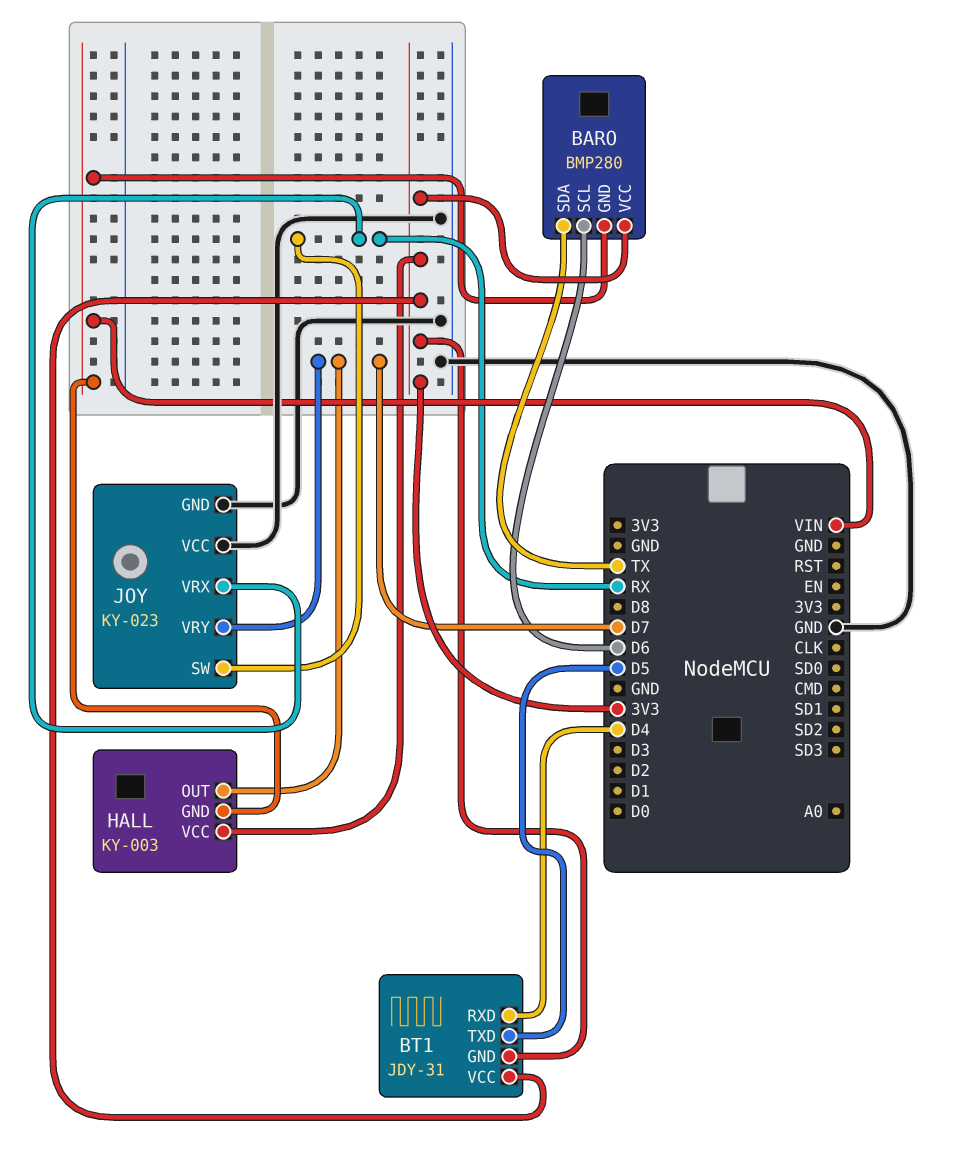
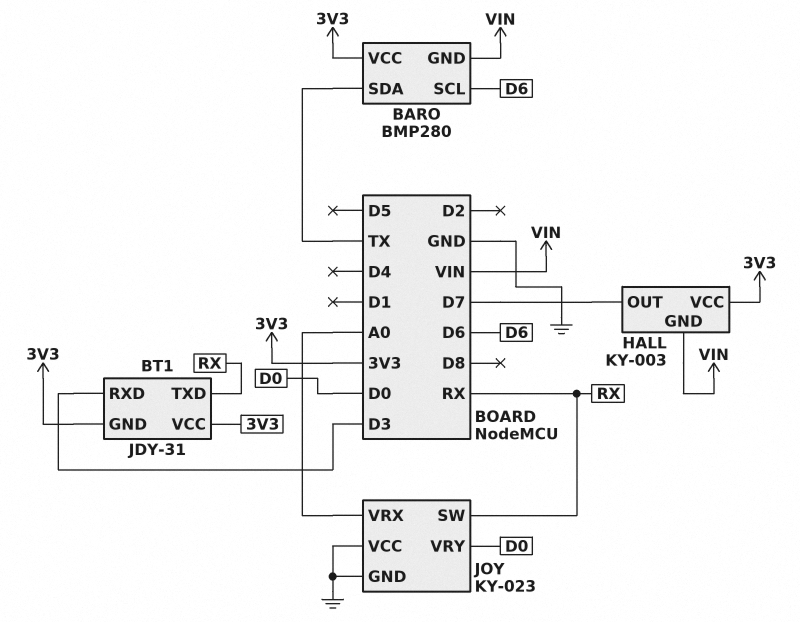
BT1 pin RXD: D4 -> D3
BT1 pin TXD: D5 -> RX
JOY pin VRX: RX -> A0
JOY pin VRY: D7 -> D0

